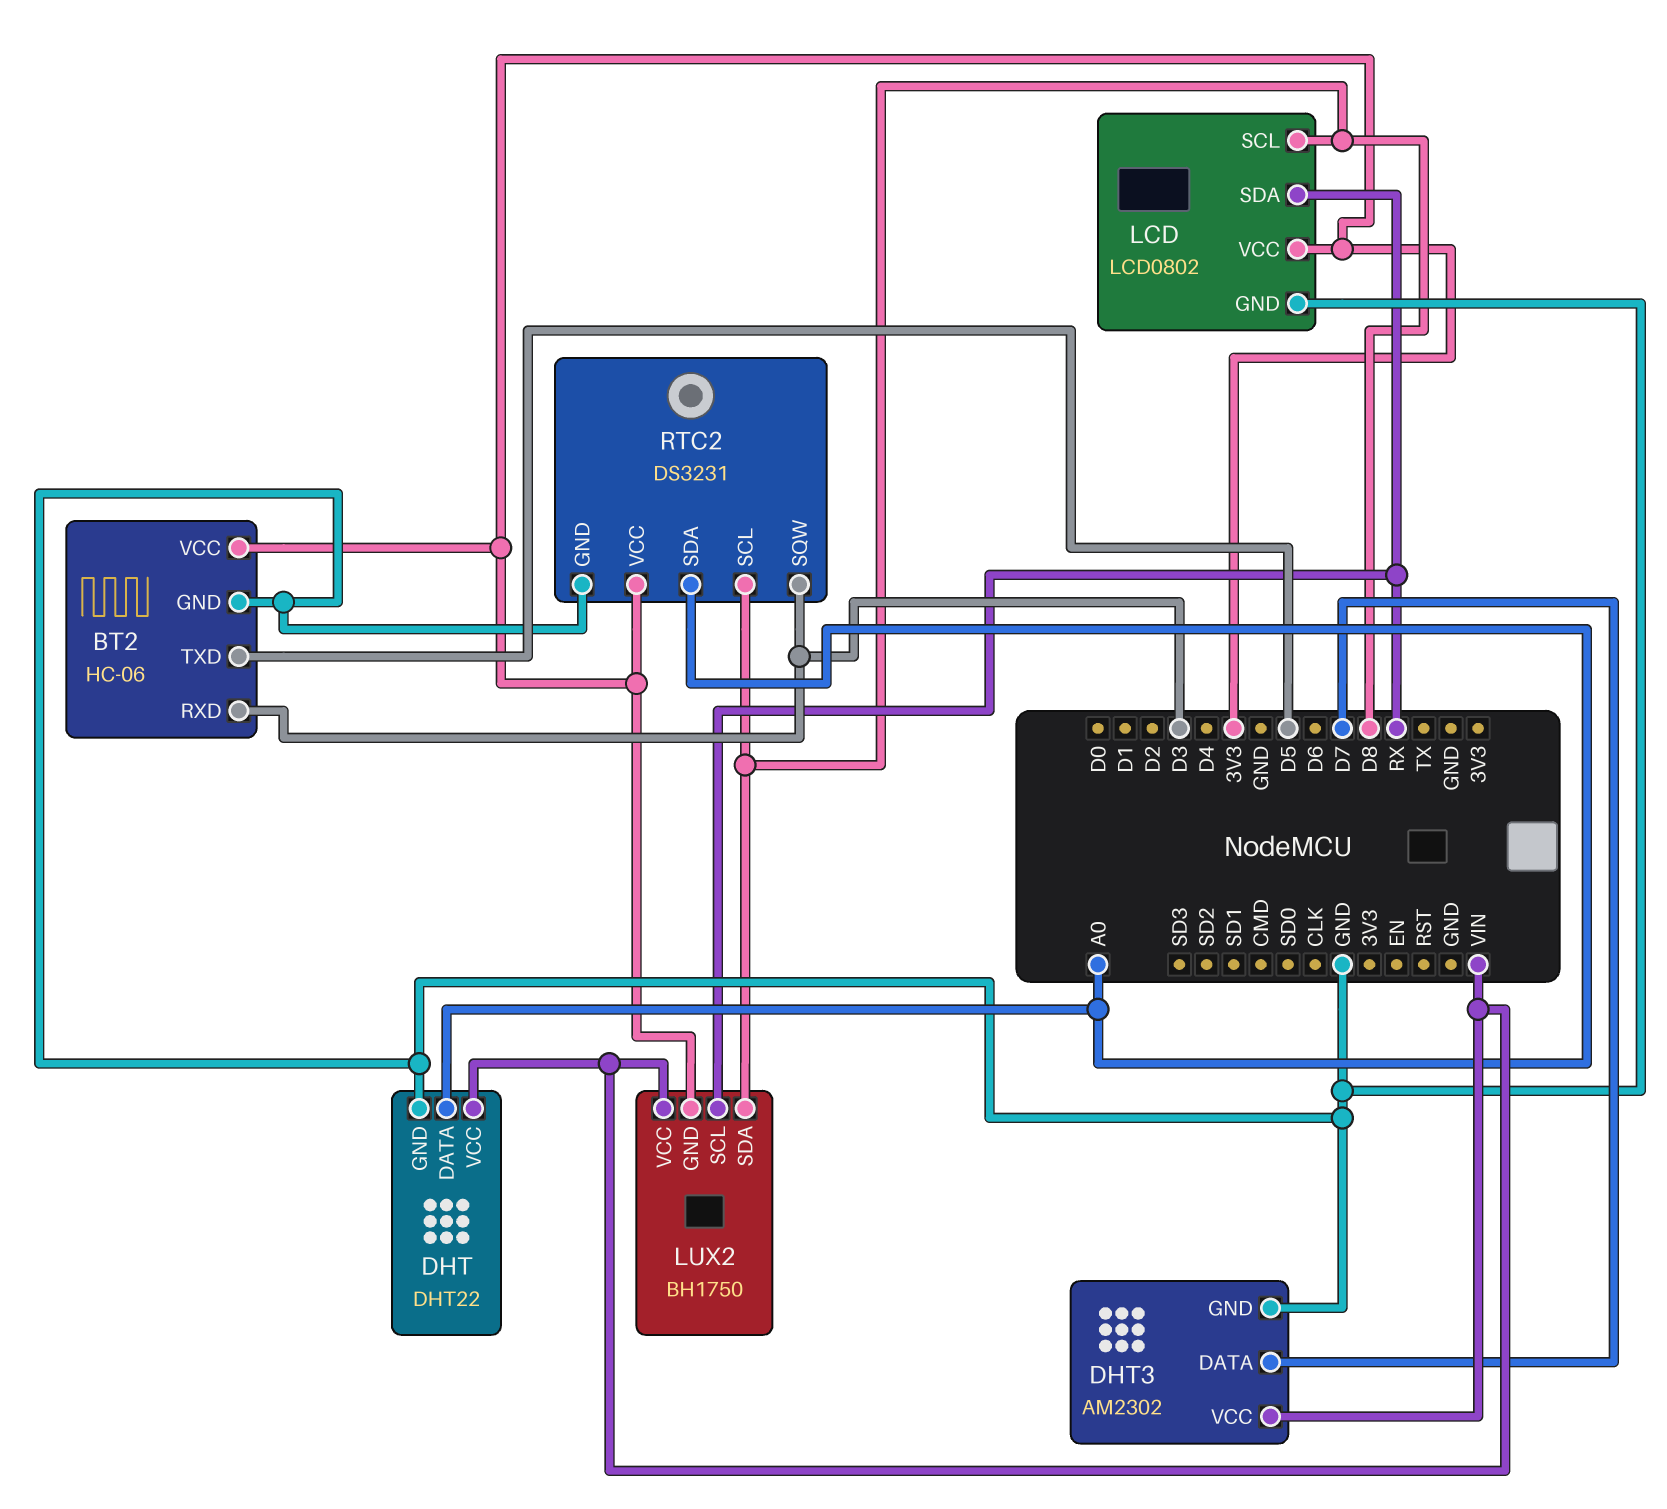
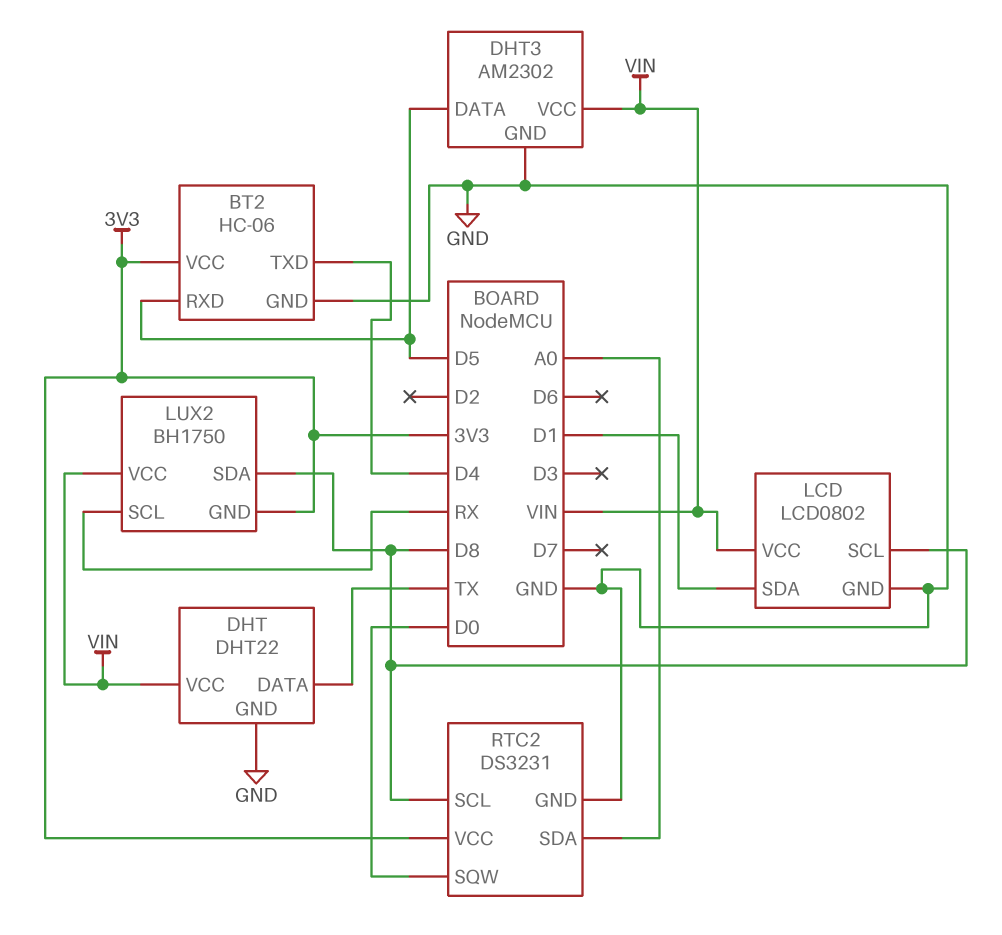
BT2 pin RXD: D3 -> D5
BT2 pin TXD: D5 -> D4
DHT pin DATA: A0 -> TX
DHT3 pin DATA: D7 -> D5
LCD pin SDA: RX -> D1
LCD pin VCC: 3V3 -> VIN
RTC2 pin SQW: D3 -> D0

